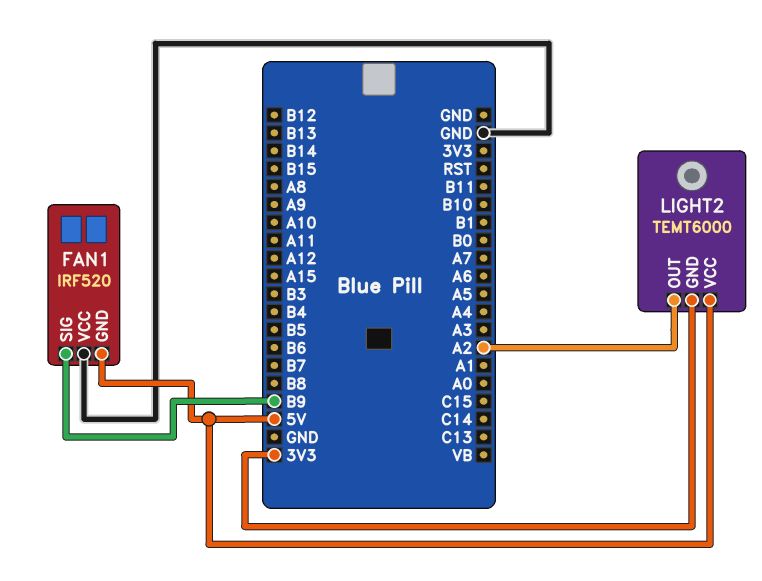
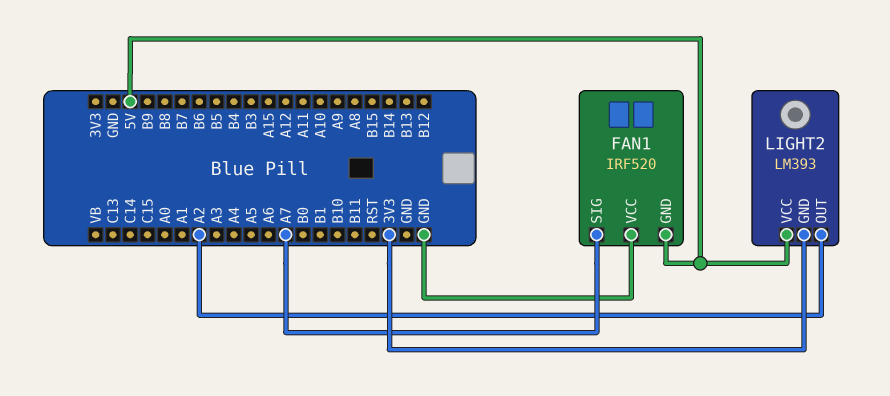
FAN1 pin SIG: B9 -> A7
LIGHT2: TEMT6000 -> LM393

